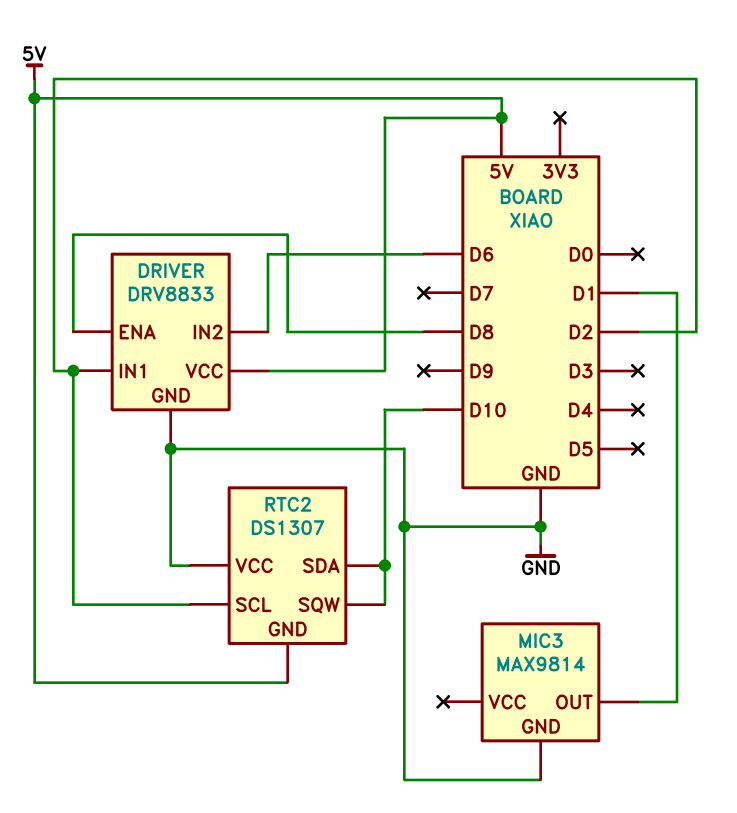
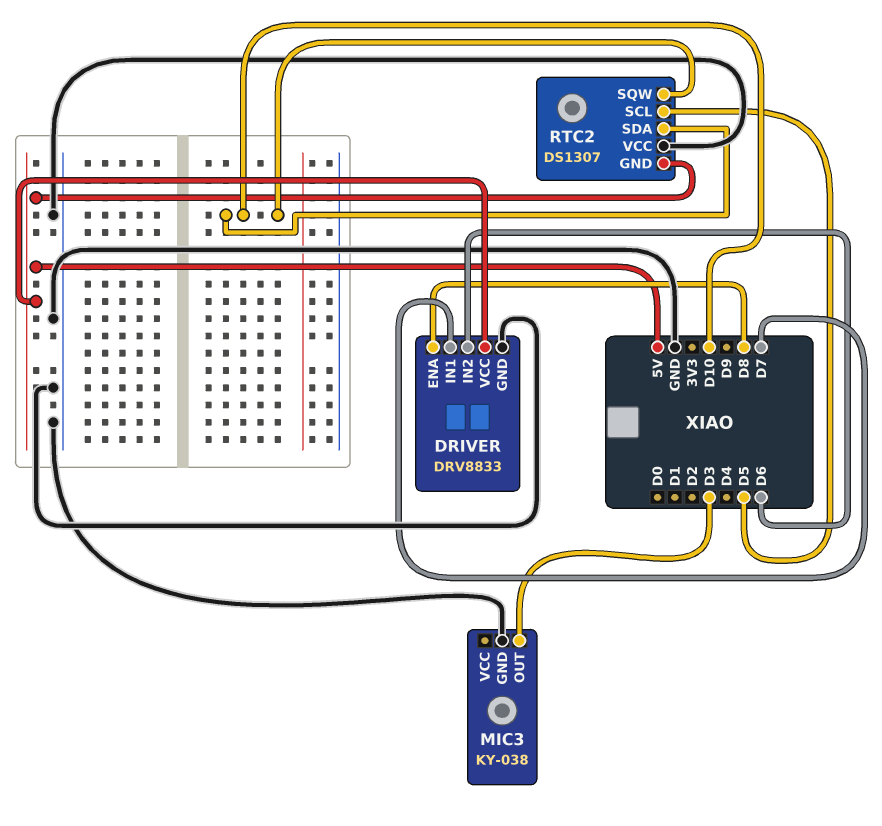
DRIVER pin IN1: D2 -> D7
MIC3: MAX9814 -> KY-038
MIC3 pin OUT: D1 -> D3
RTC2 pin SCL: D2 -> D5

